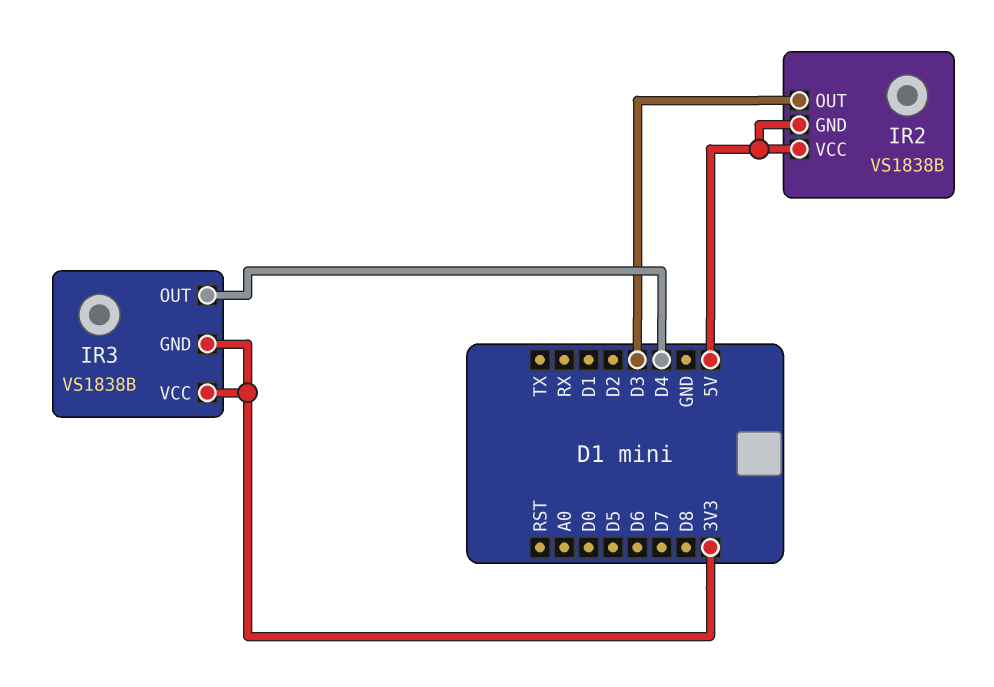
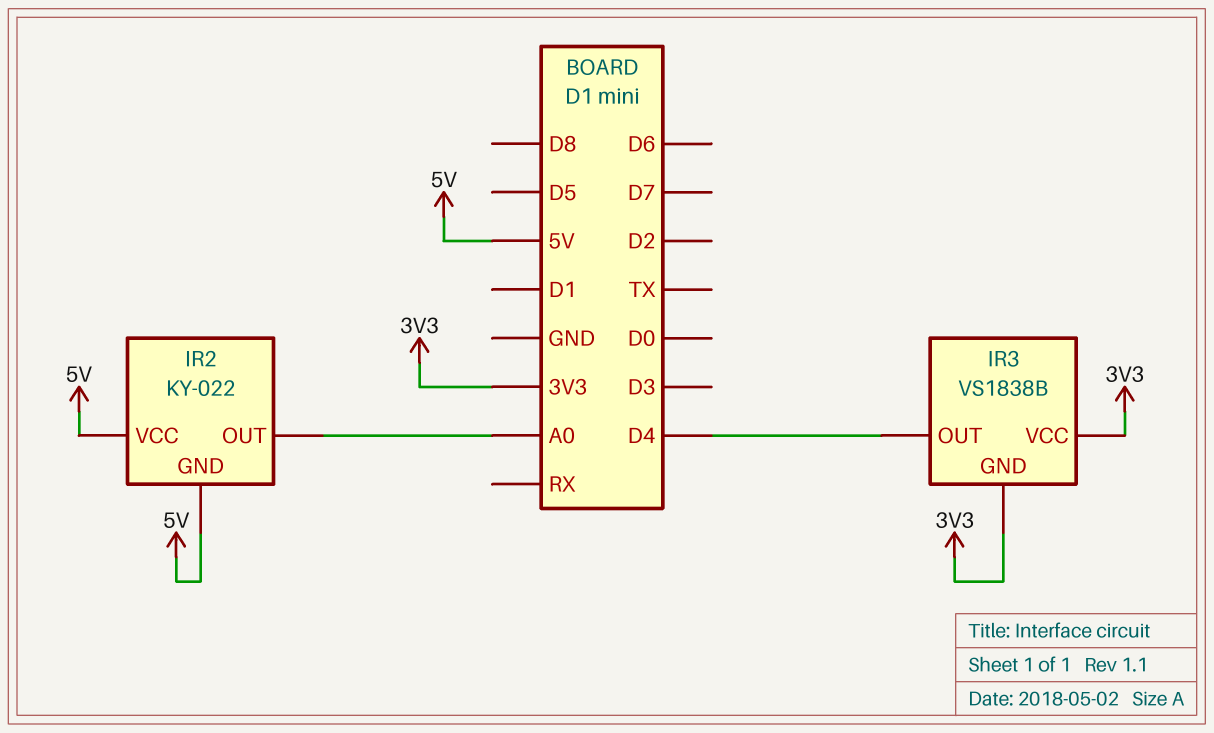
IR2: VS1838B -> KY-022
IR2 pin OUT: D3 -> A0

